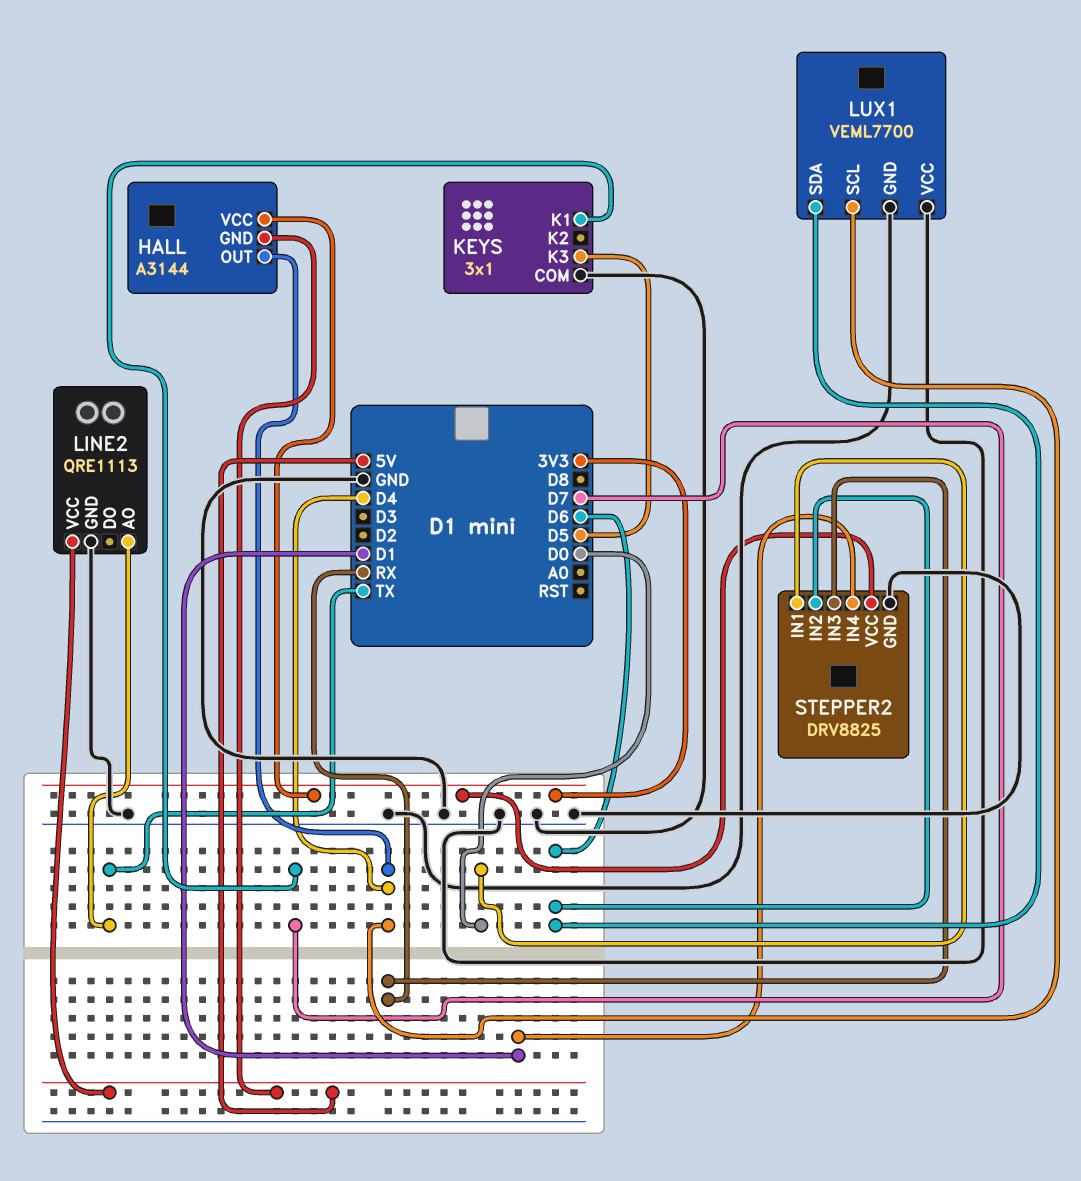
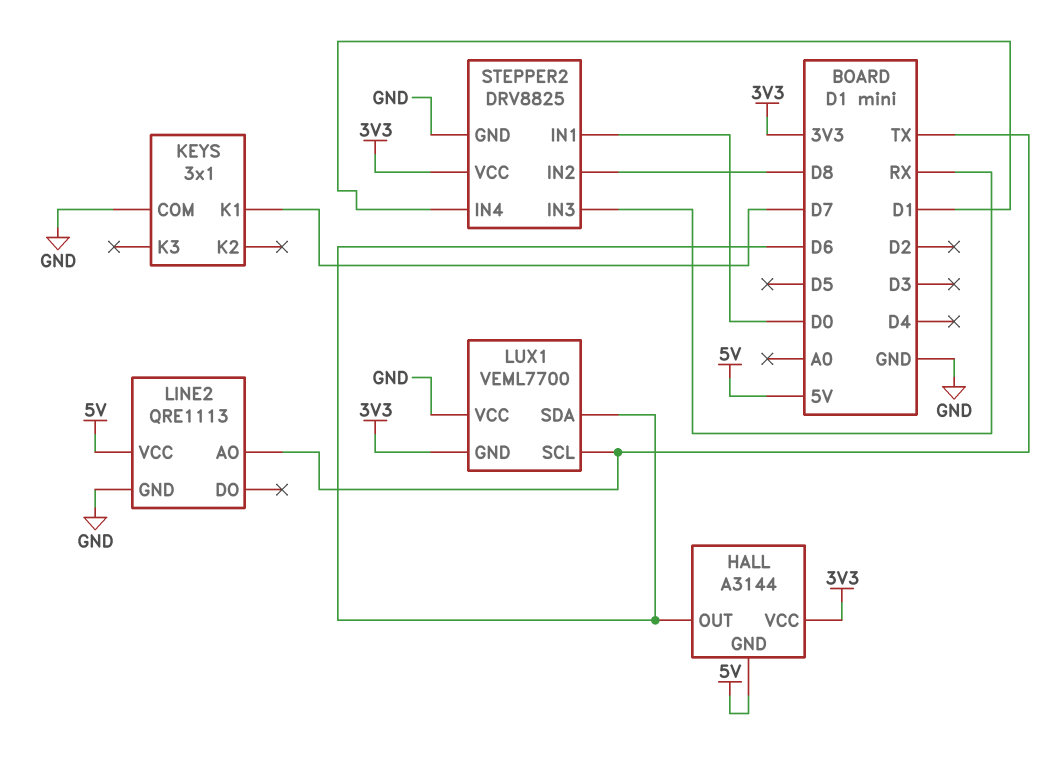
HALL pin OUT: D4 -> D6
KEYS pin K3: D5 -> none
LUX1 pin GND: GND -> 3V3
LUX1 pin SCL: D4 -> TX
STEPPER2 pin IN2: D6 -> D8

